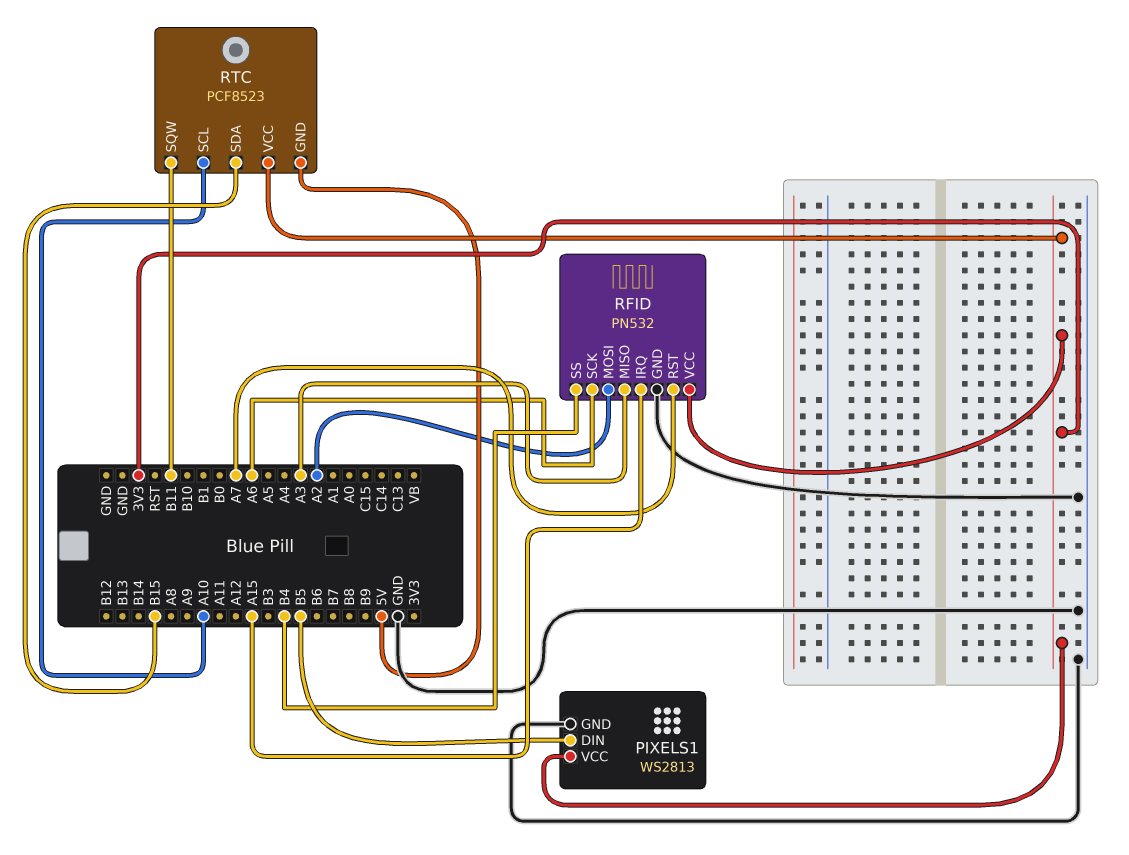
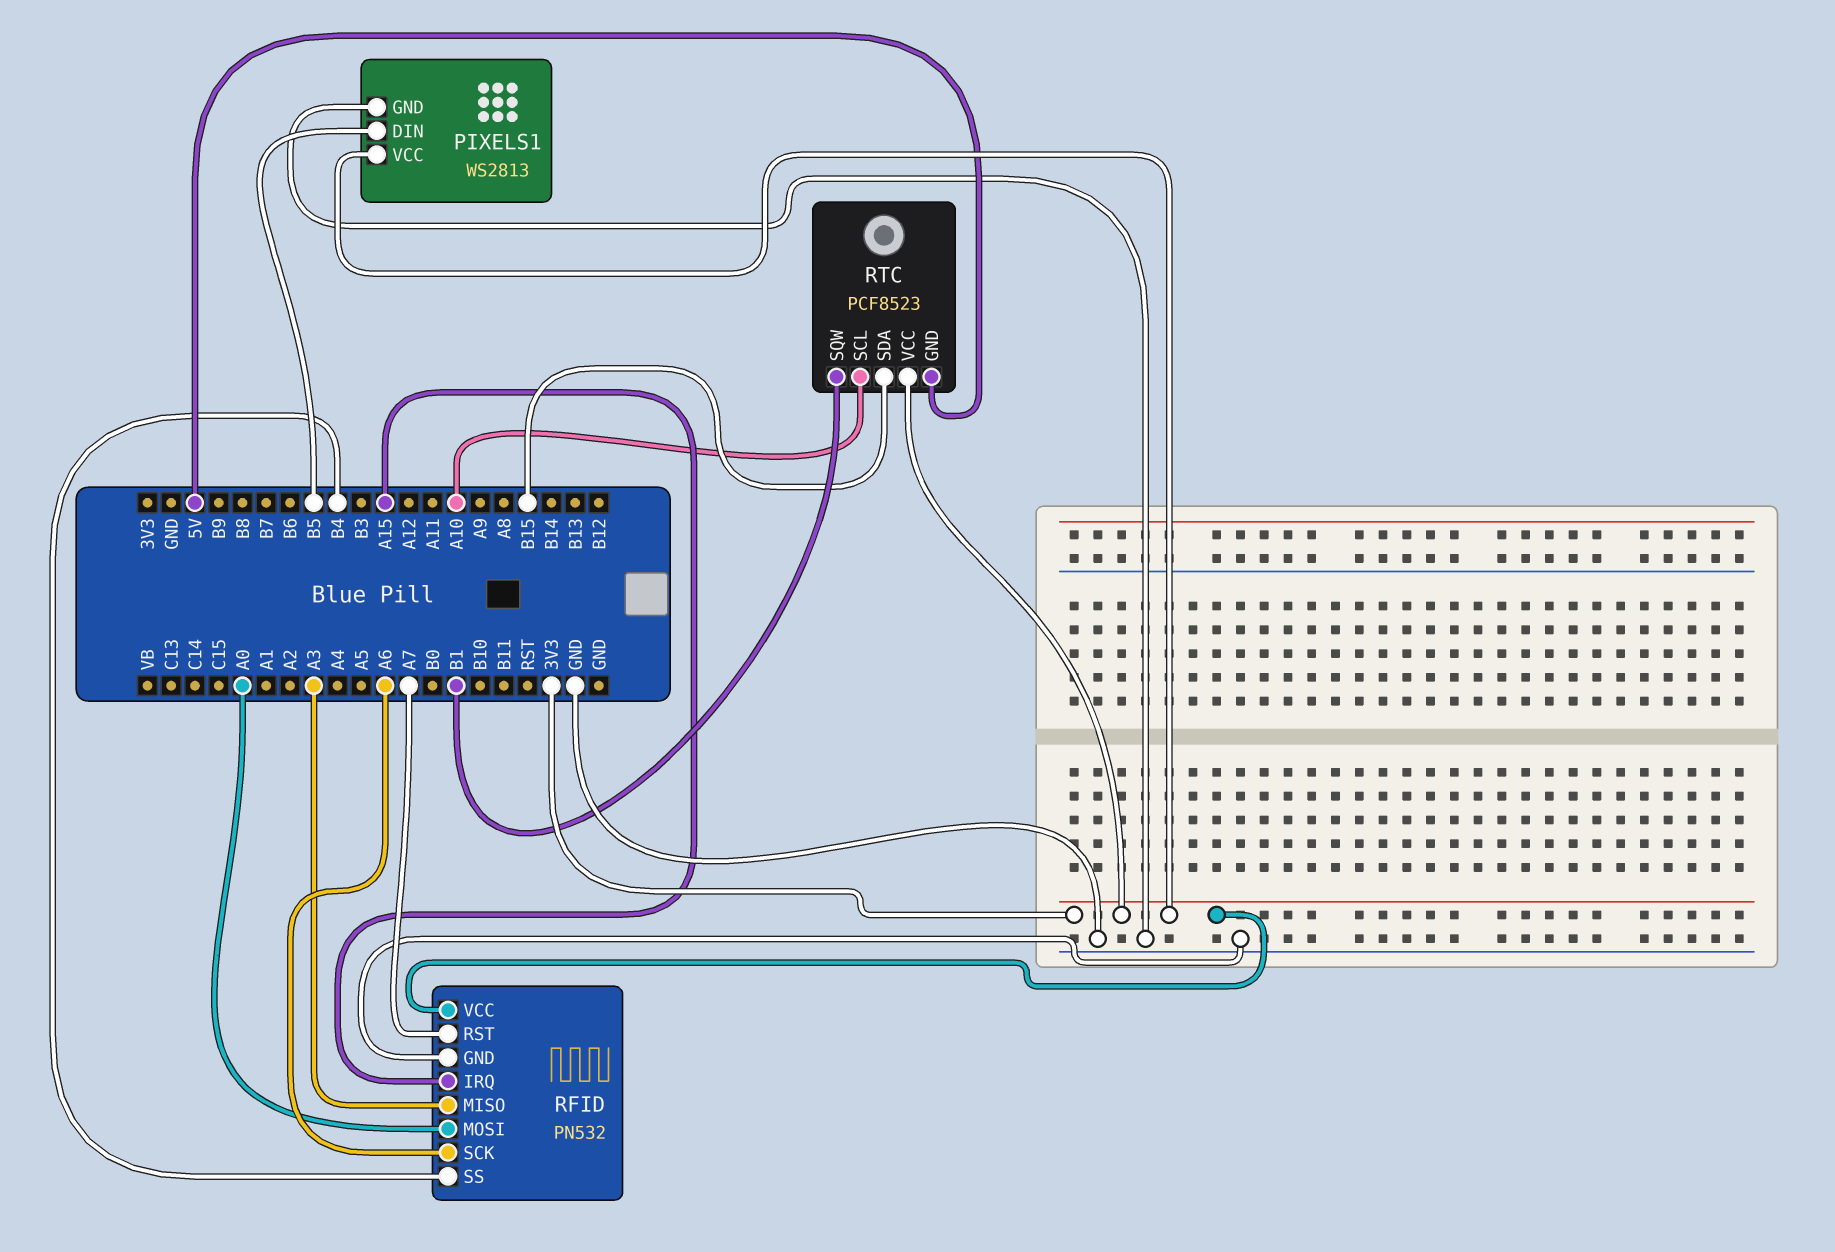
RFID pin MOSI: A2 -> A0
RTC pin SQW: B11 -> B1

